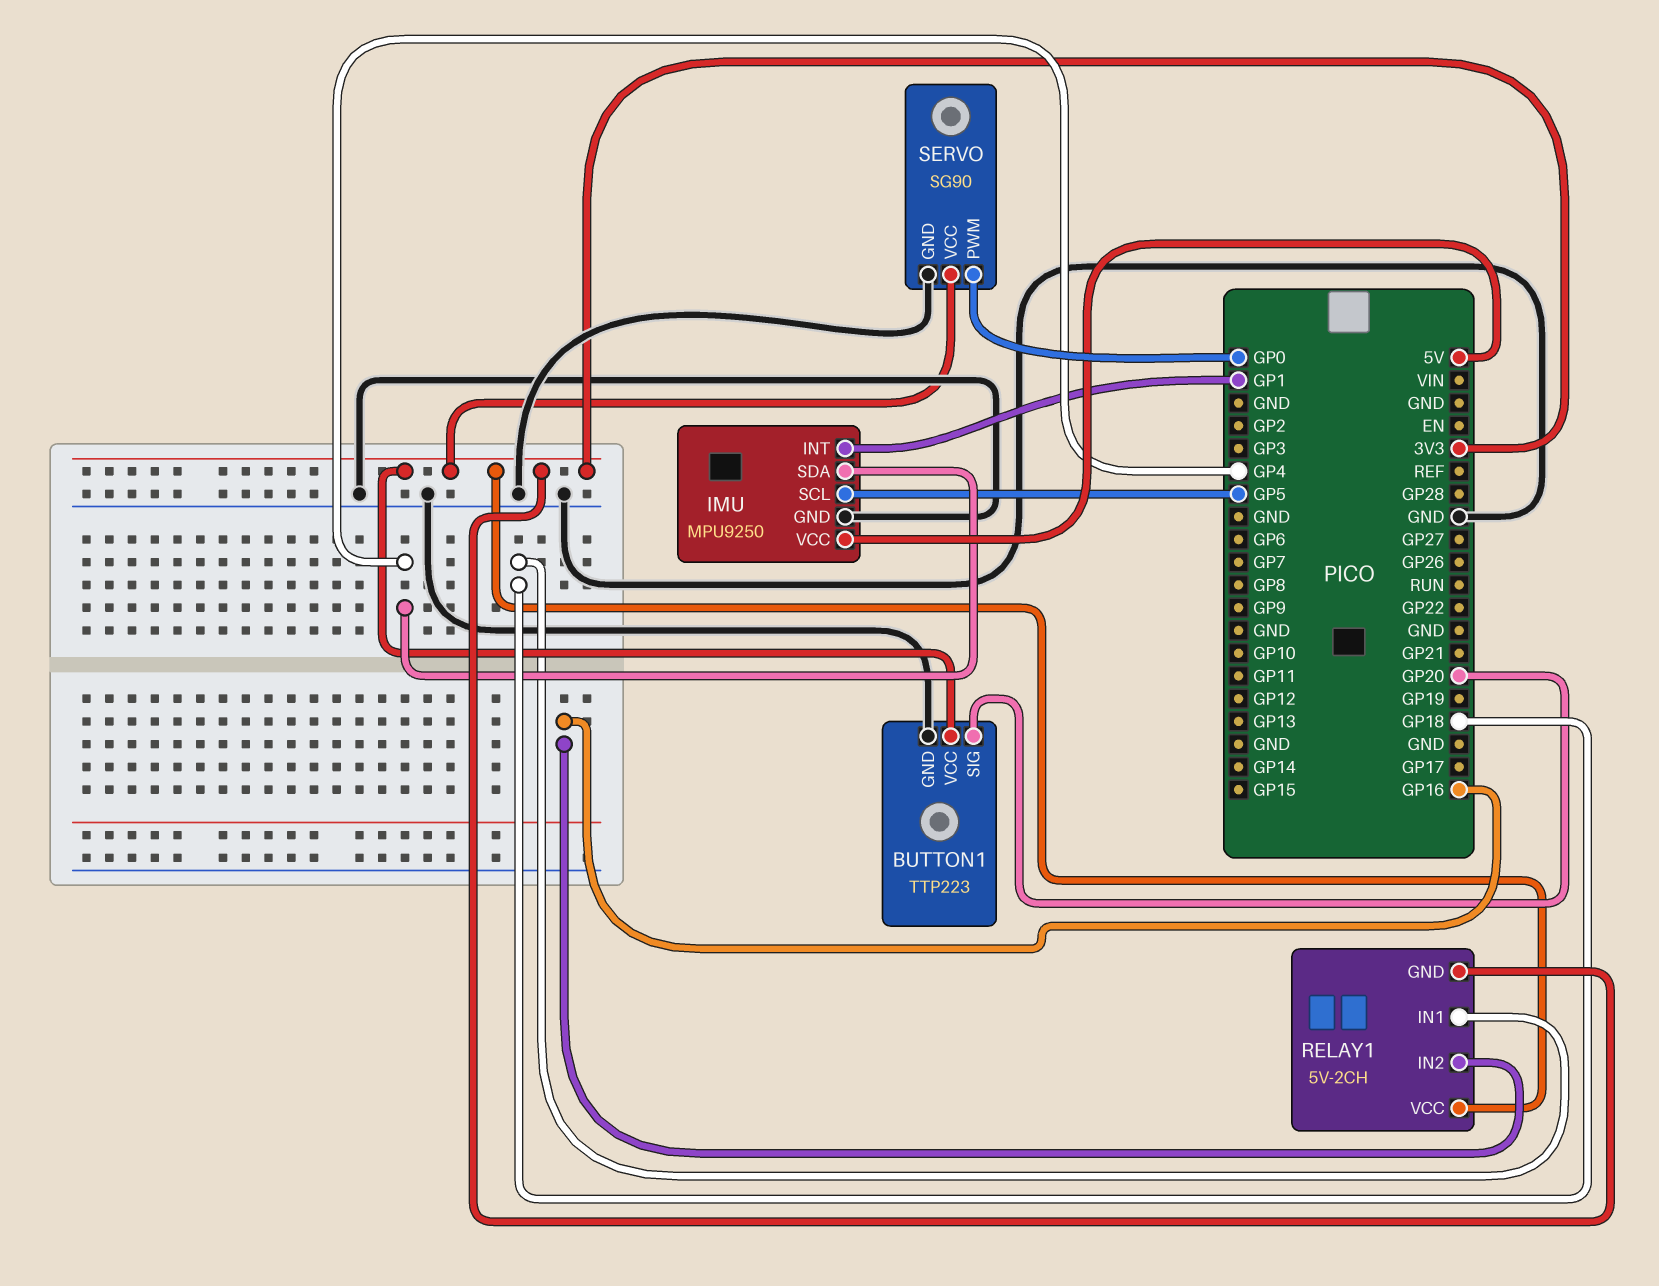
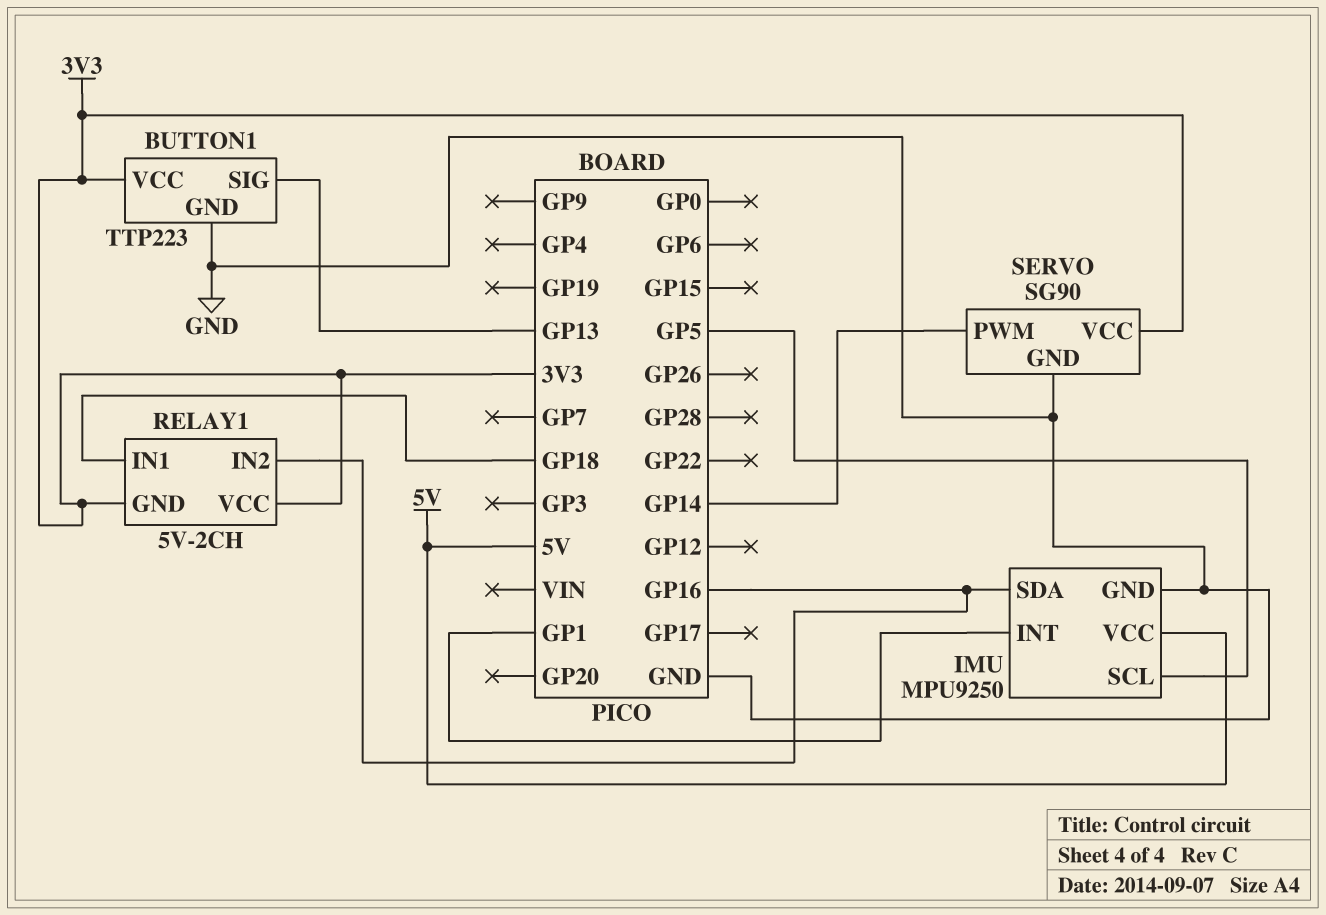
BUTTON1 pin SIG: GP20 -> GP13
IMU pin SDA: GP4 -> GP16
SERVO pin PWM: GP0 -> GP14

